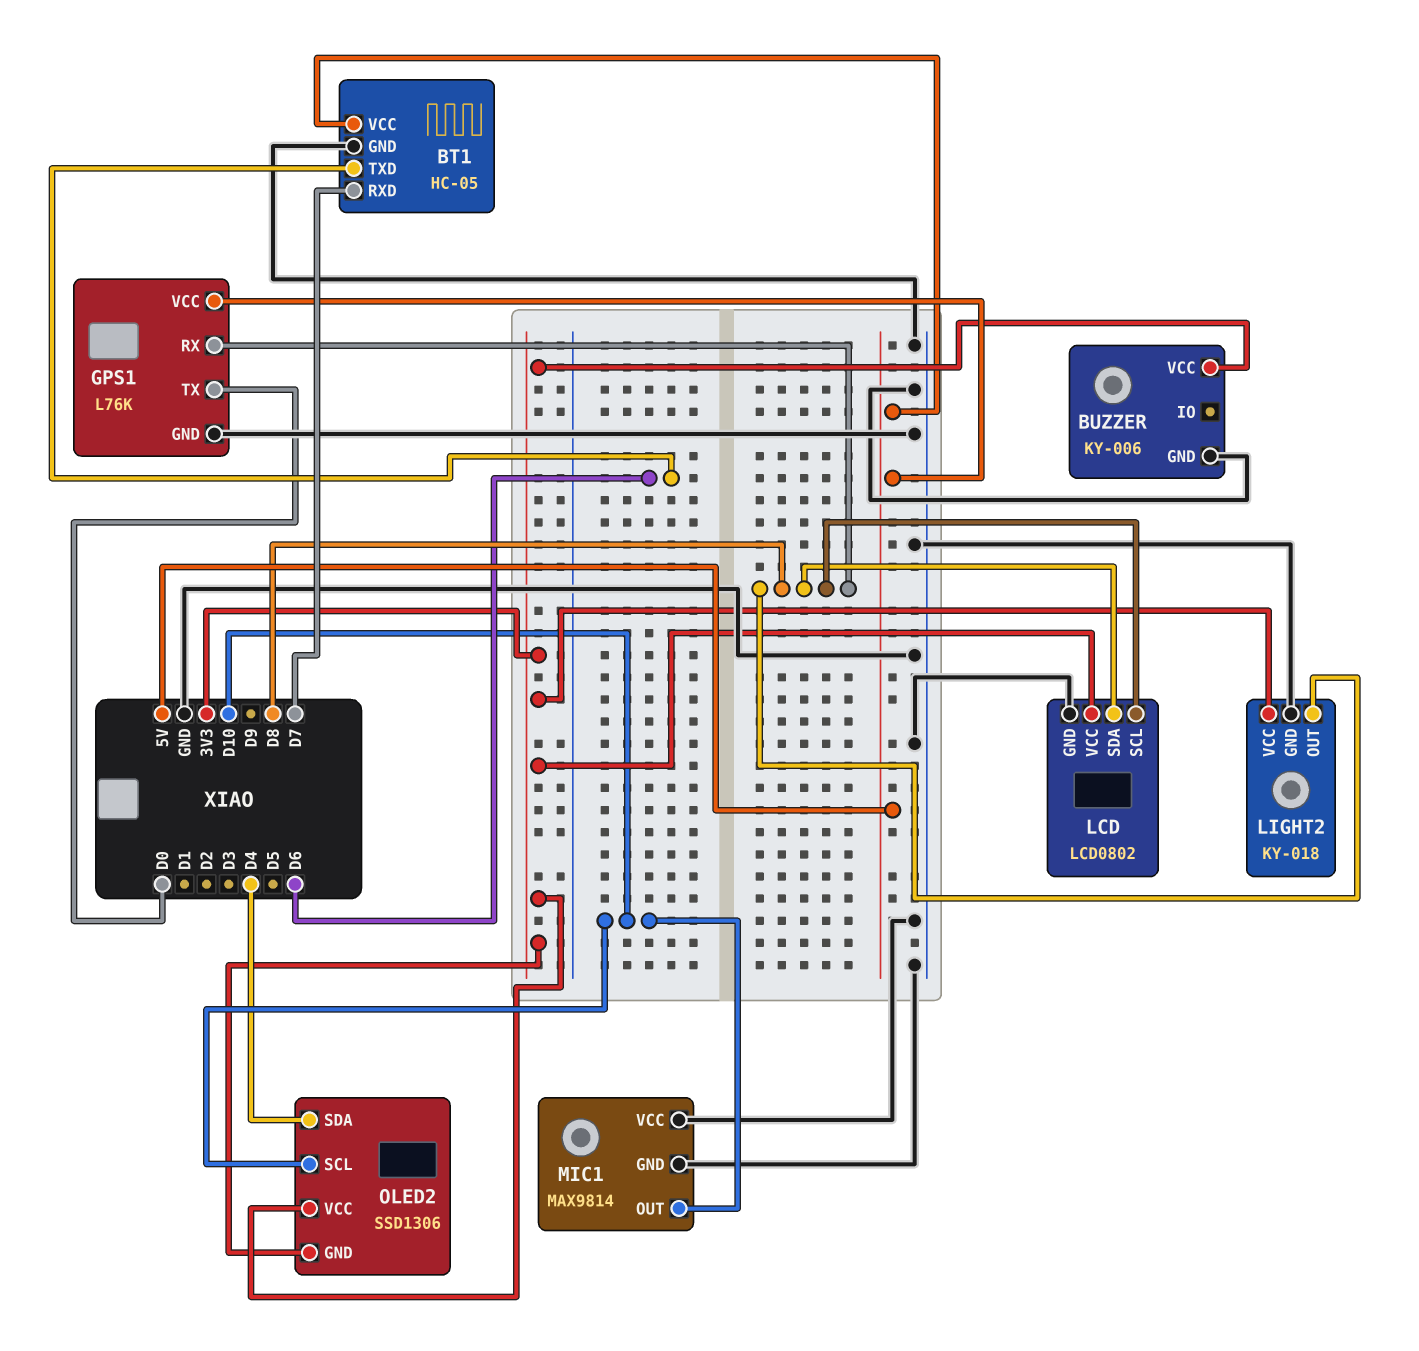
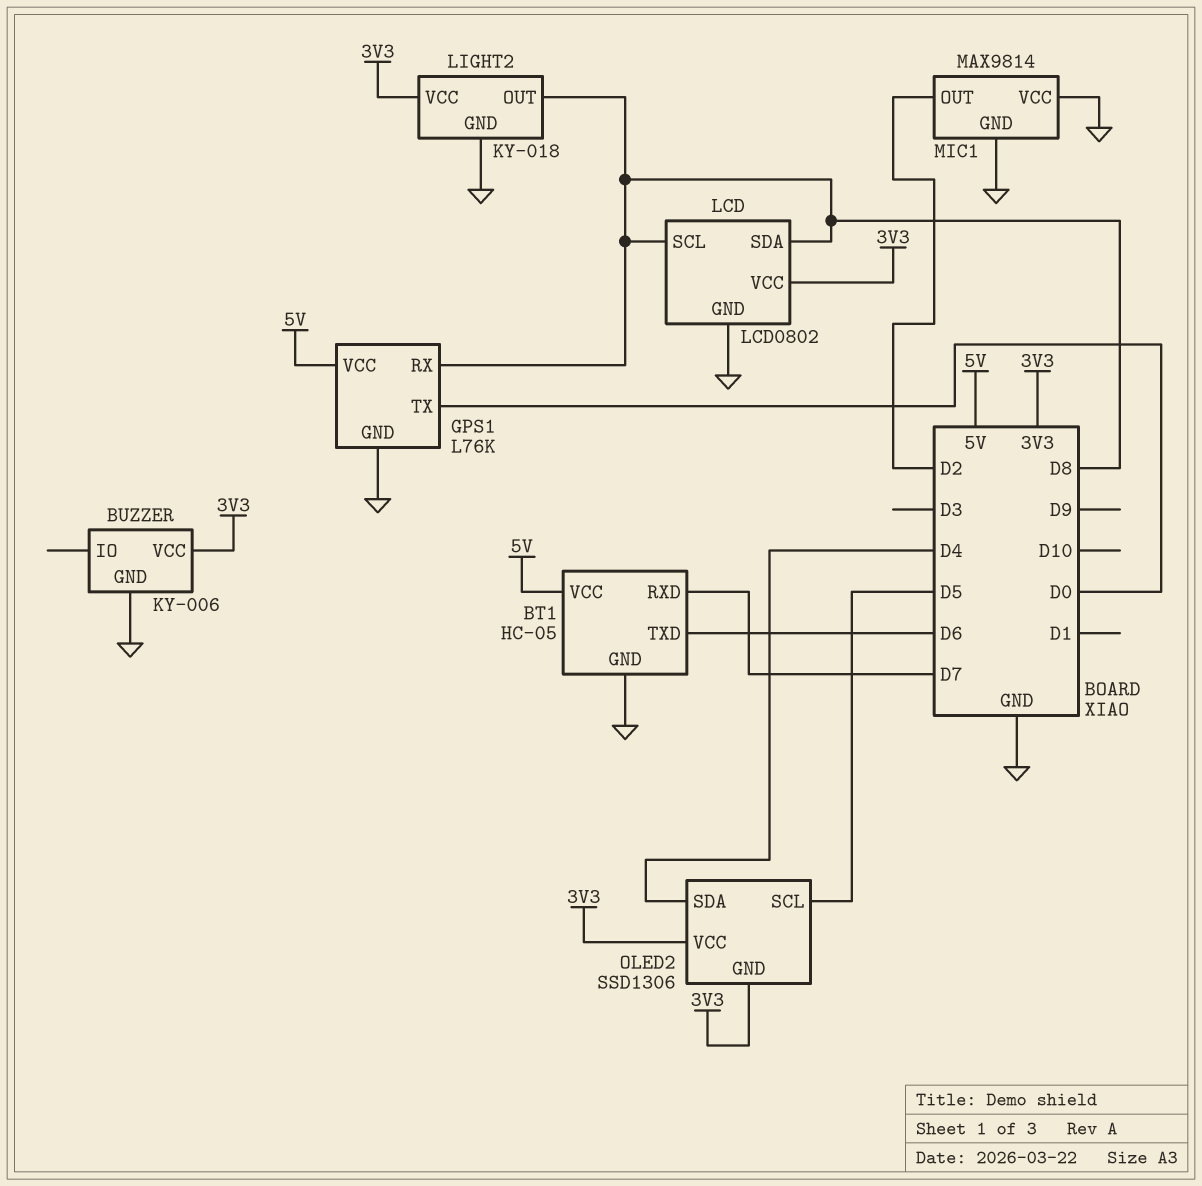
MIC1 pin OUT: D10 -> D2
OLED2 pin SCL: D10 -> D5

